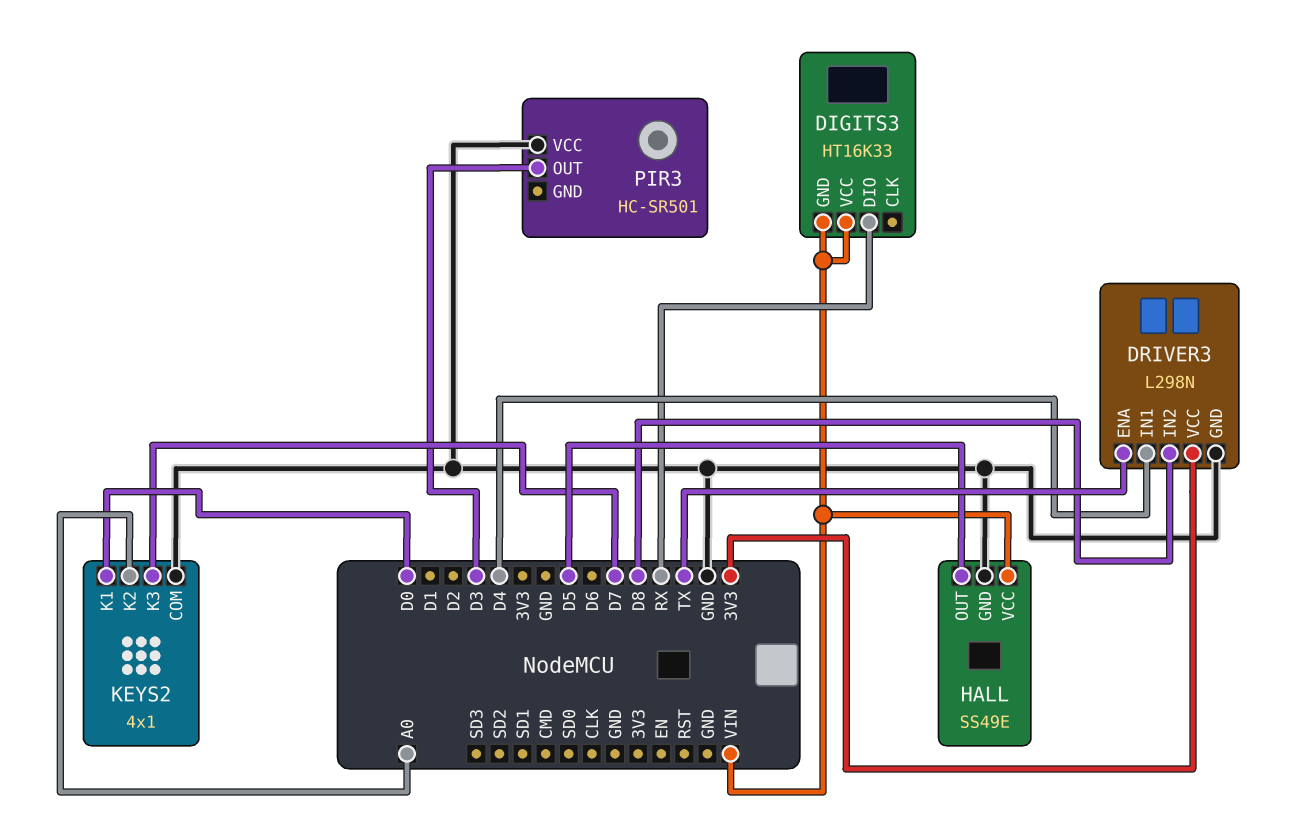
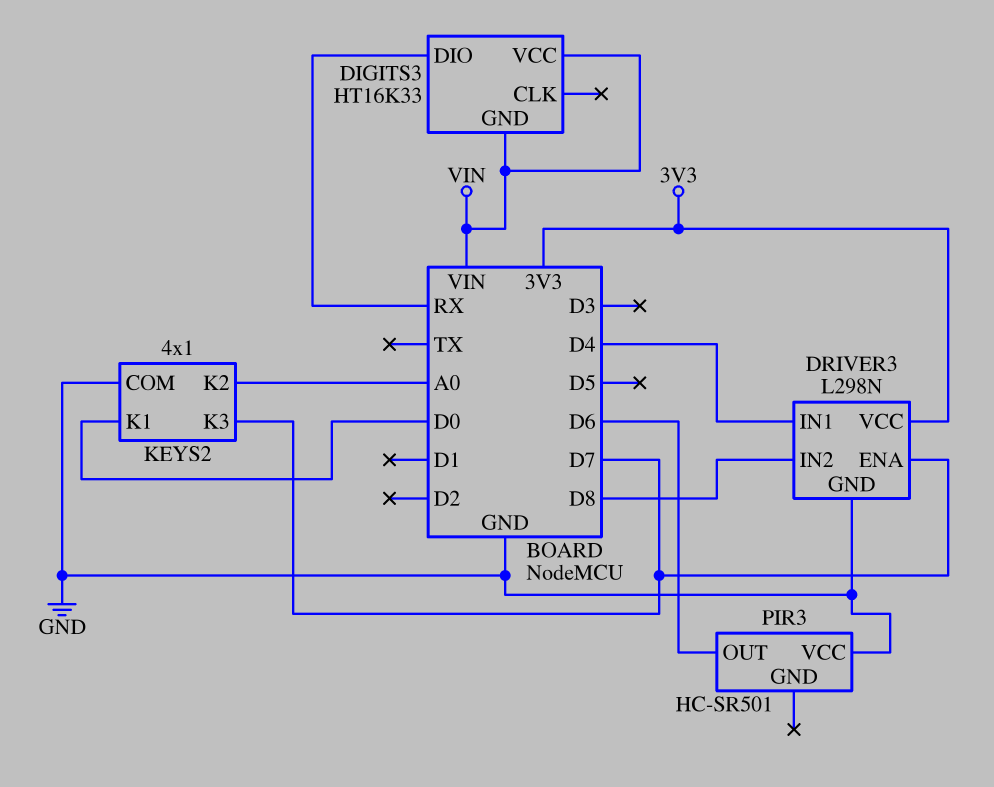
DRIVER3 pin ENA: TX -> D7
HALL: SS49E -> none
HALL pin GND: GND -> none
HALL pin OUT: D5 -> none
HALL pin VCC: VIN -> none
PIR3 pin OUT: D3 -> D6

